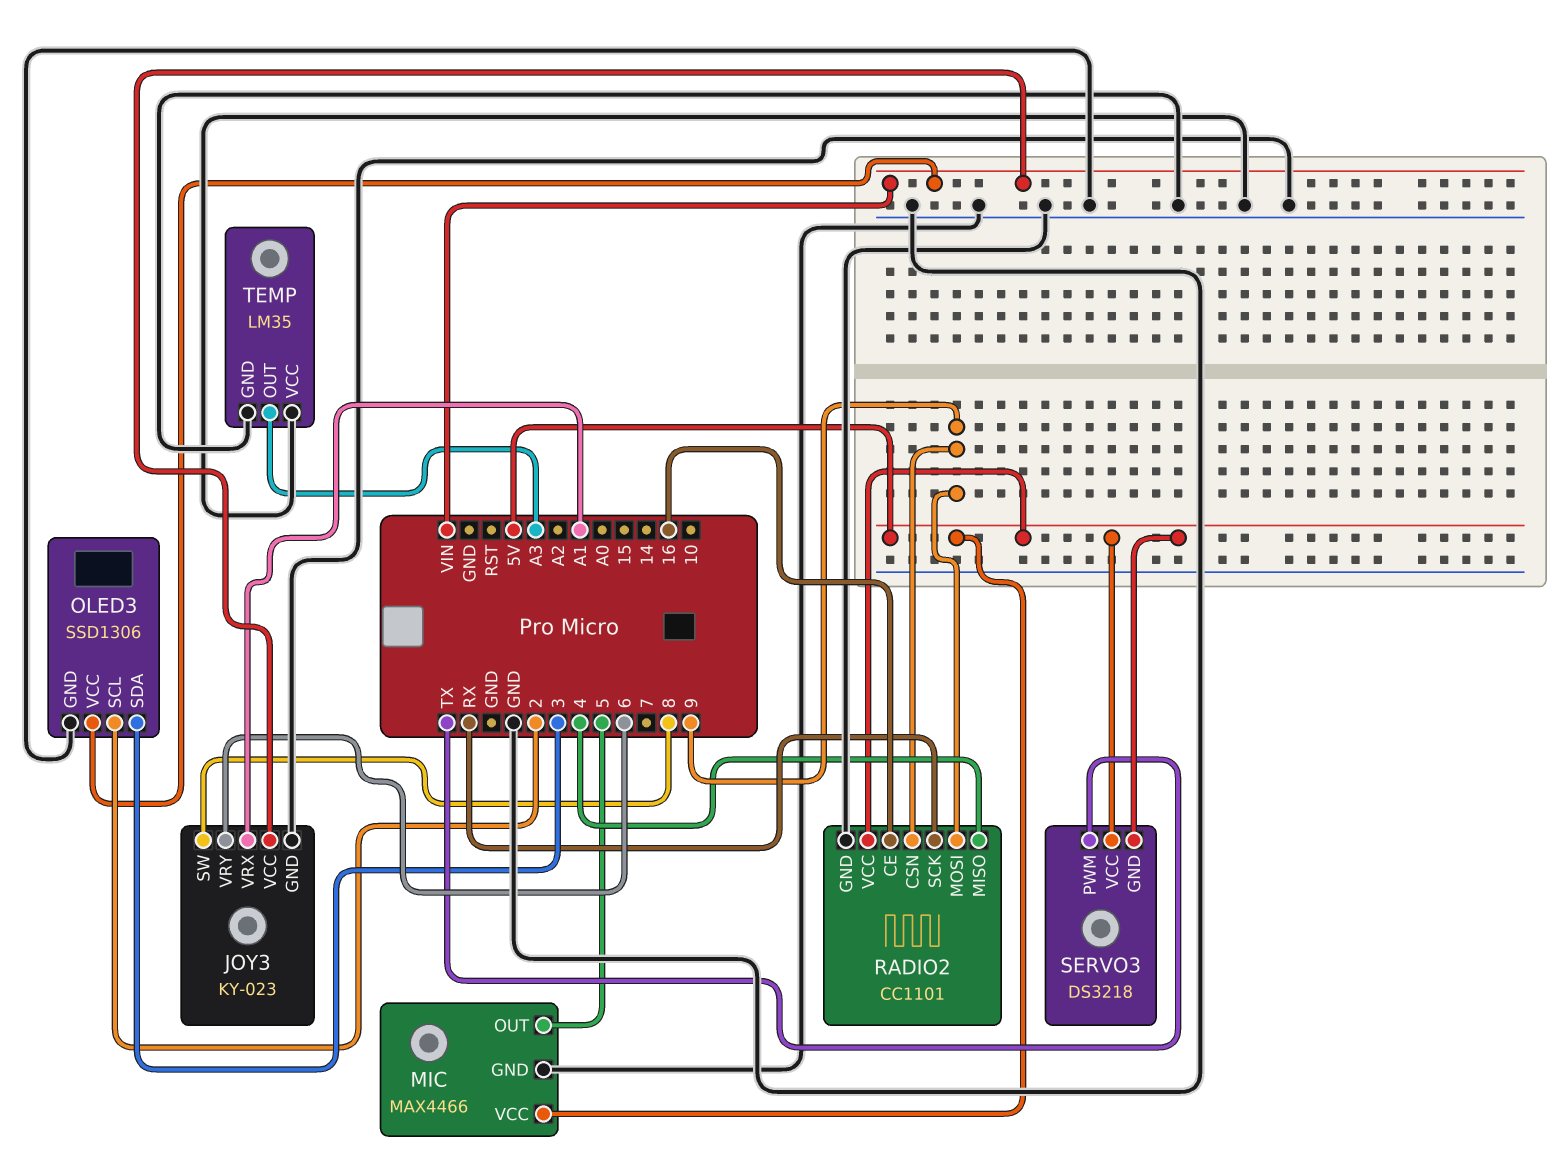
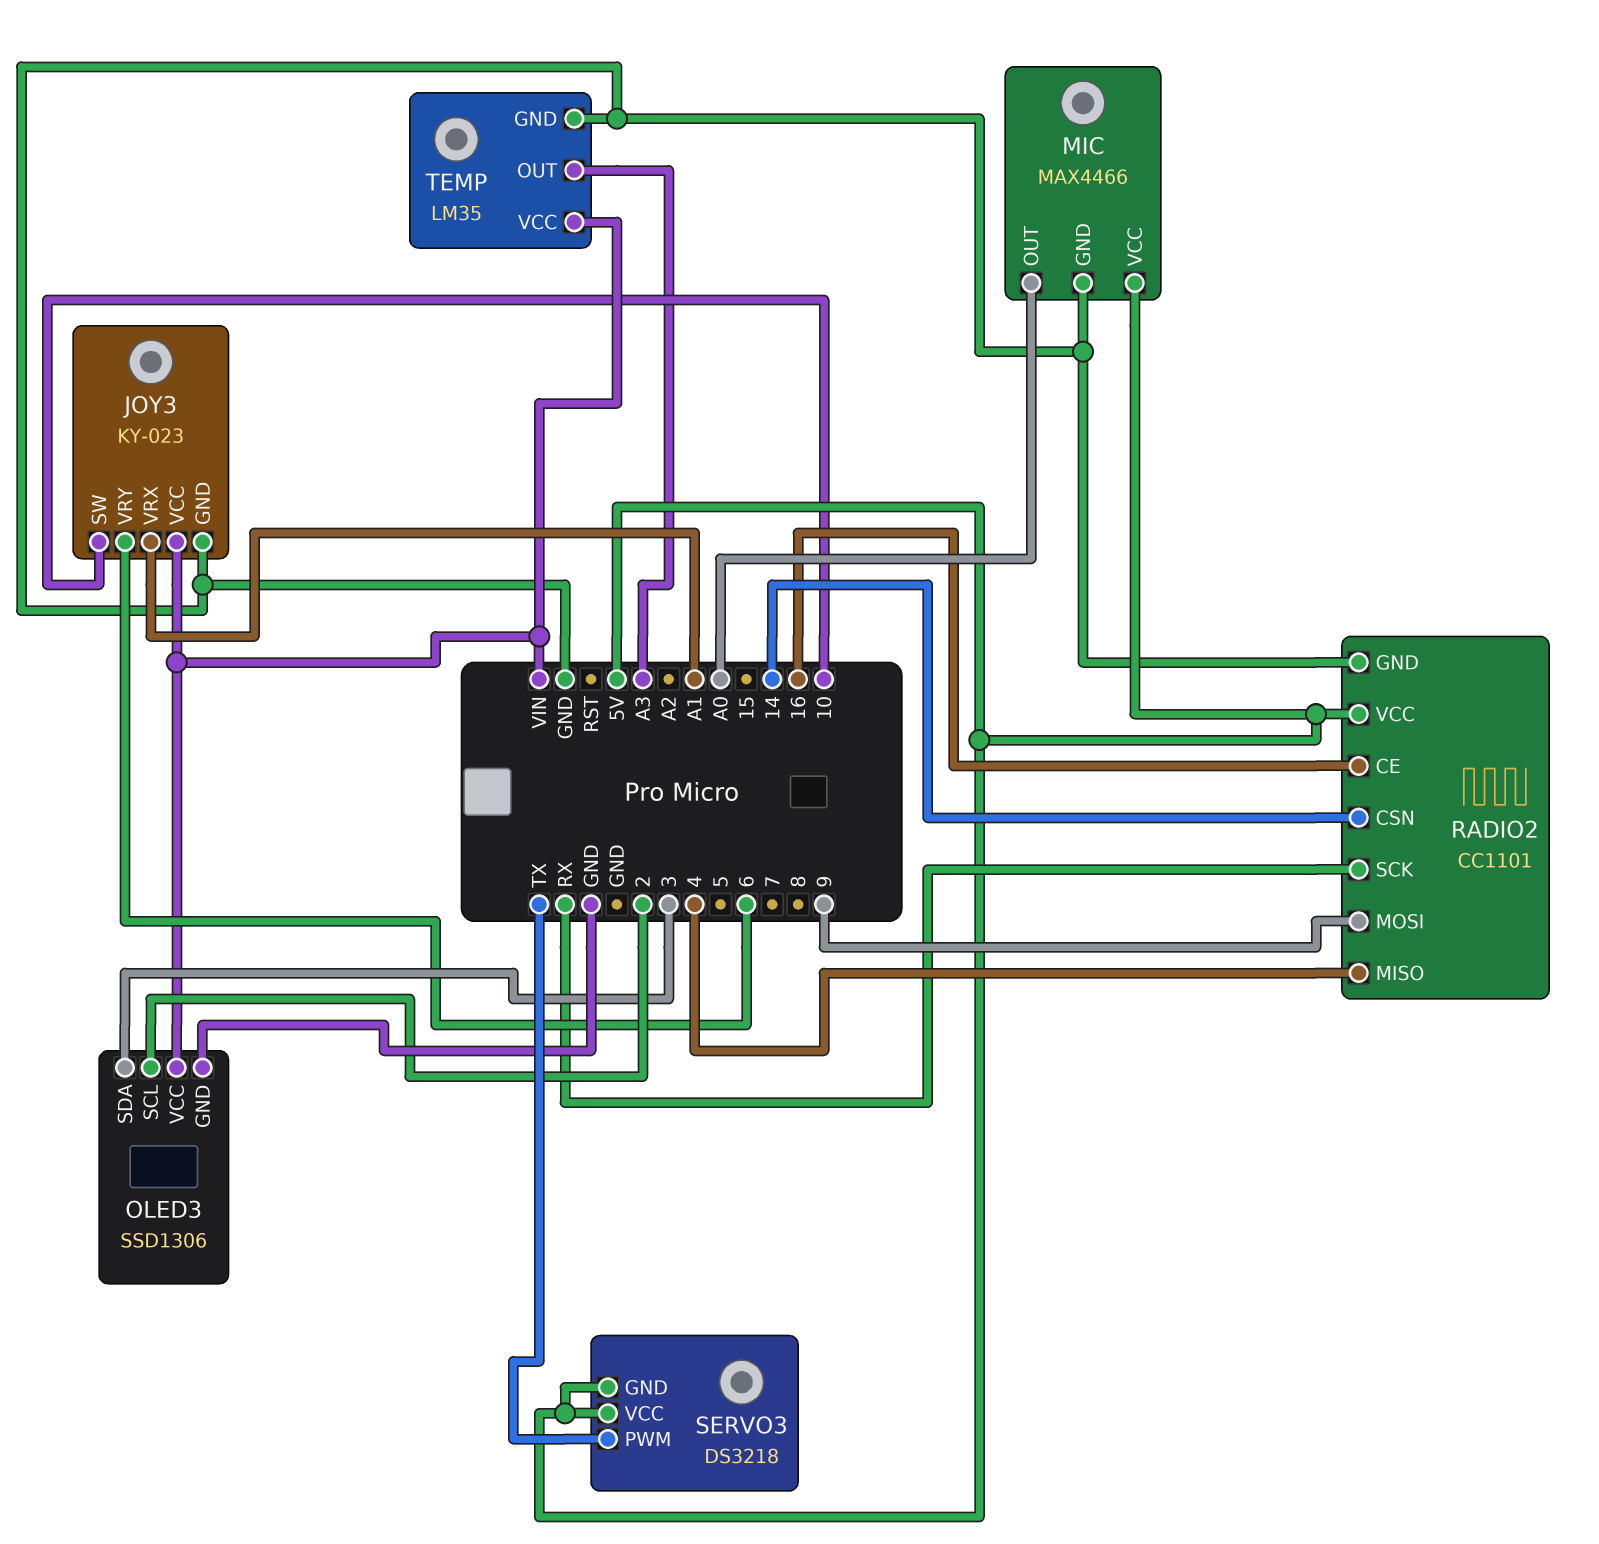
JOY3 pin SW: 8 -> 10
MIC pin OUT: 5 -> A0
RADIO2 pin CSN: 9 -> 14
TEMP pin VCC: GND -> VIN

